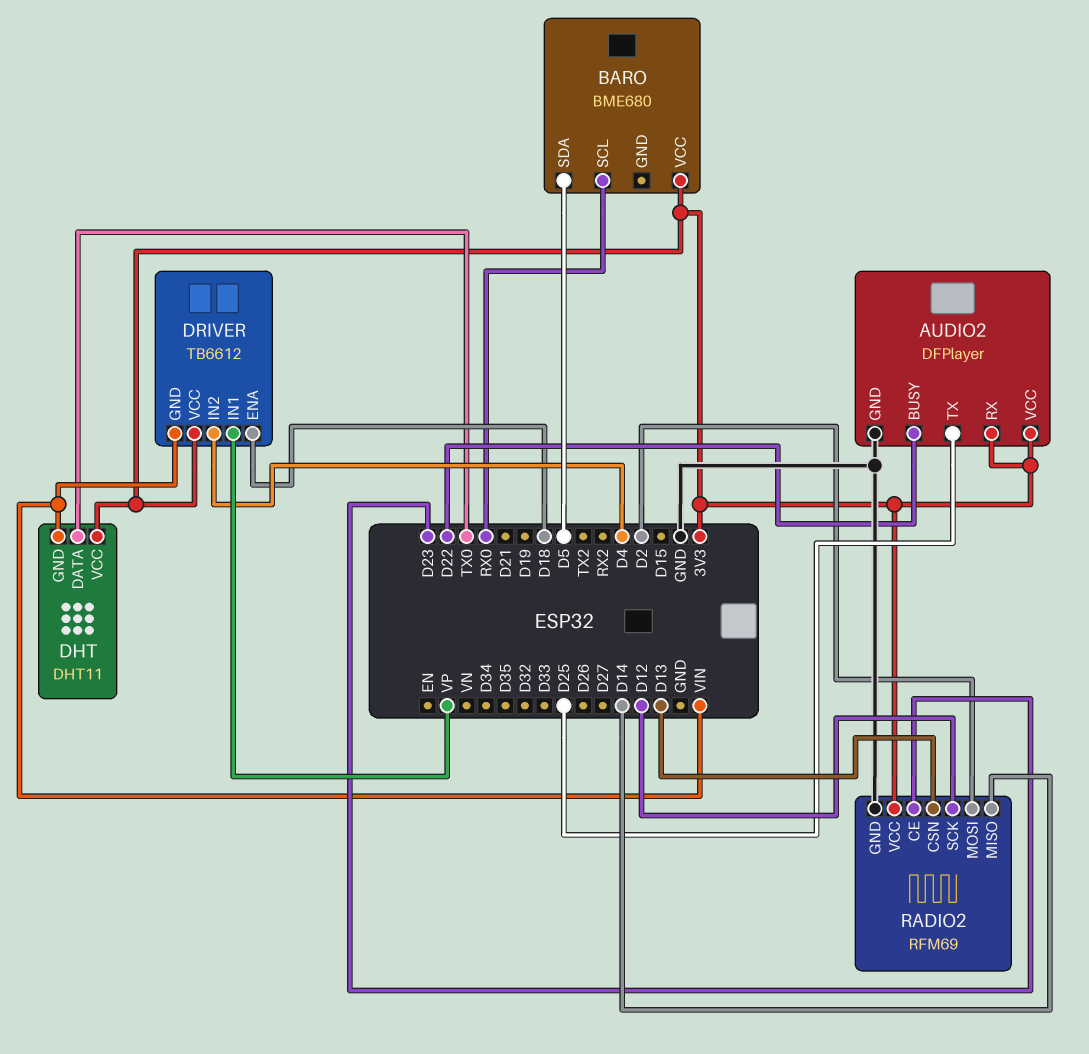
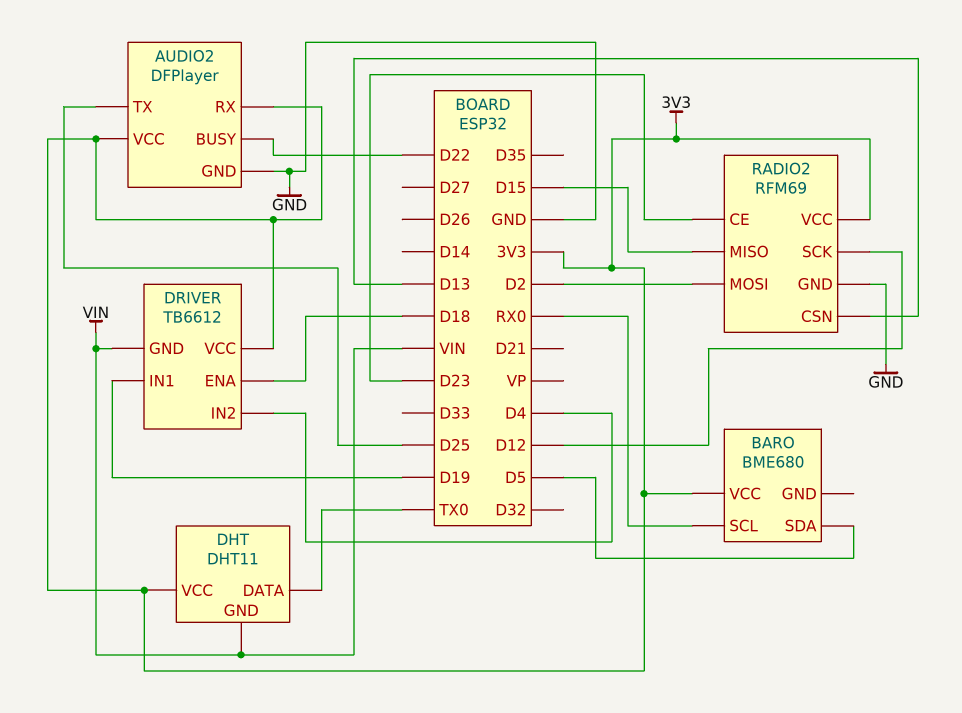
DRIVER pin IN1: VP -> D19
RADIO2 pin MISO: D14 -> D15

